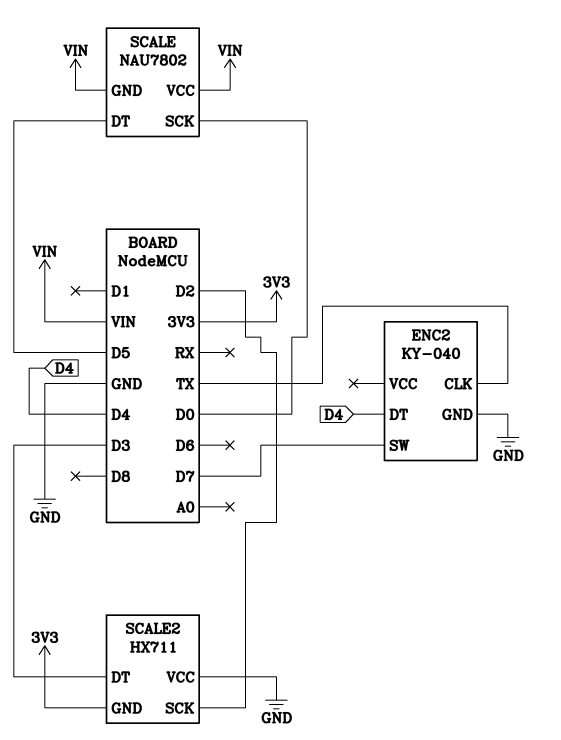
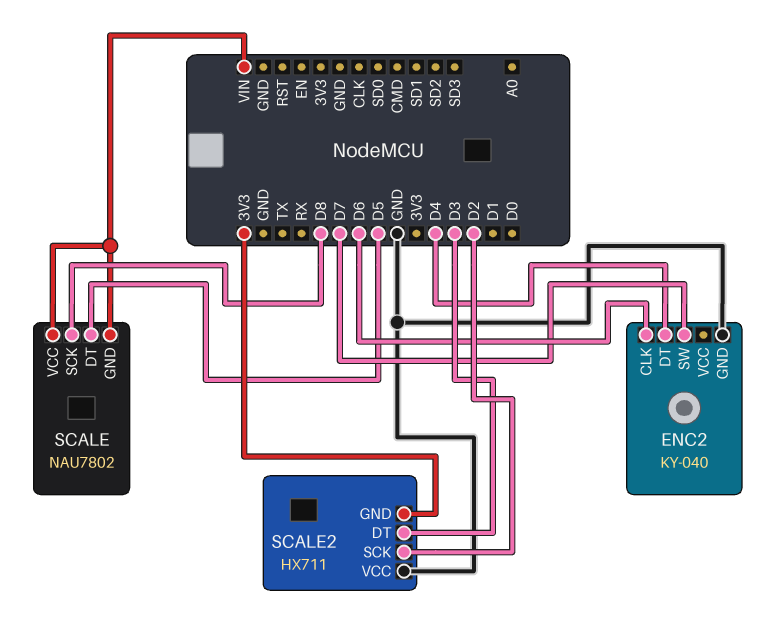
ENC2 pin CLK: TX -> D6
SCALE pin SCK: D0 -> D8

